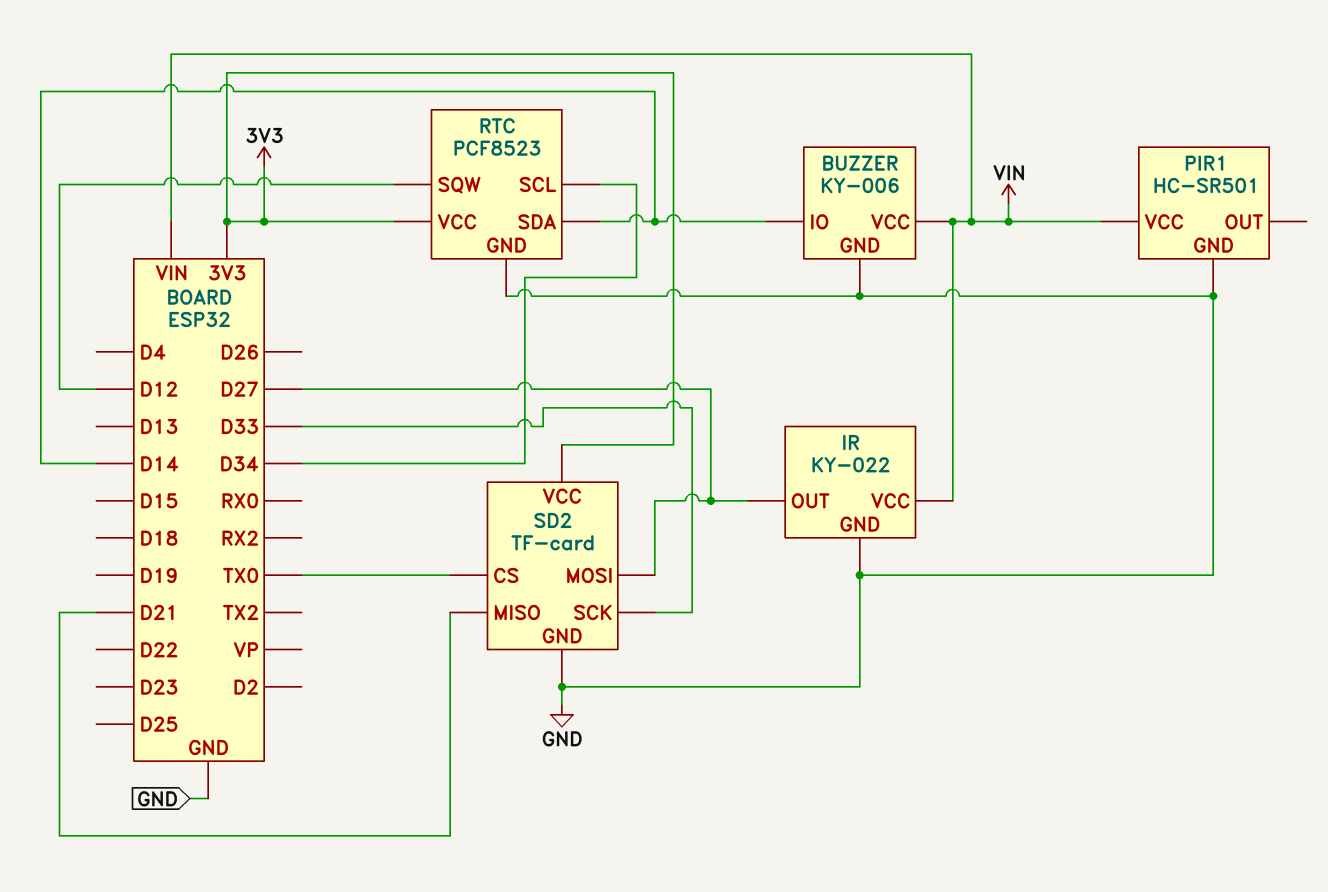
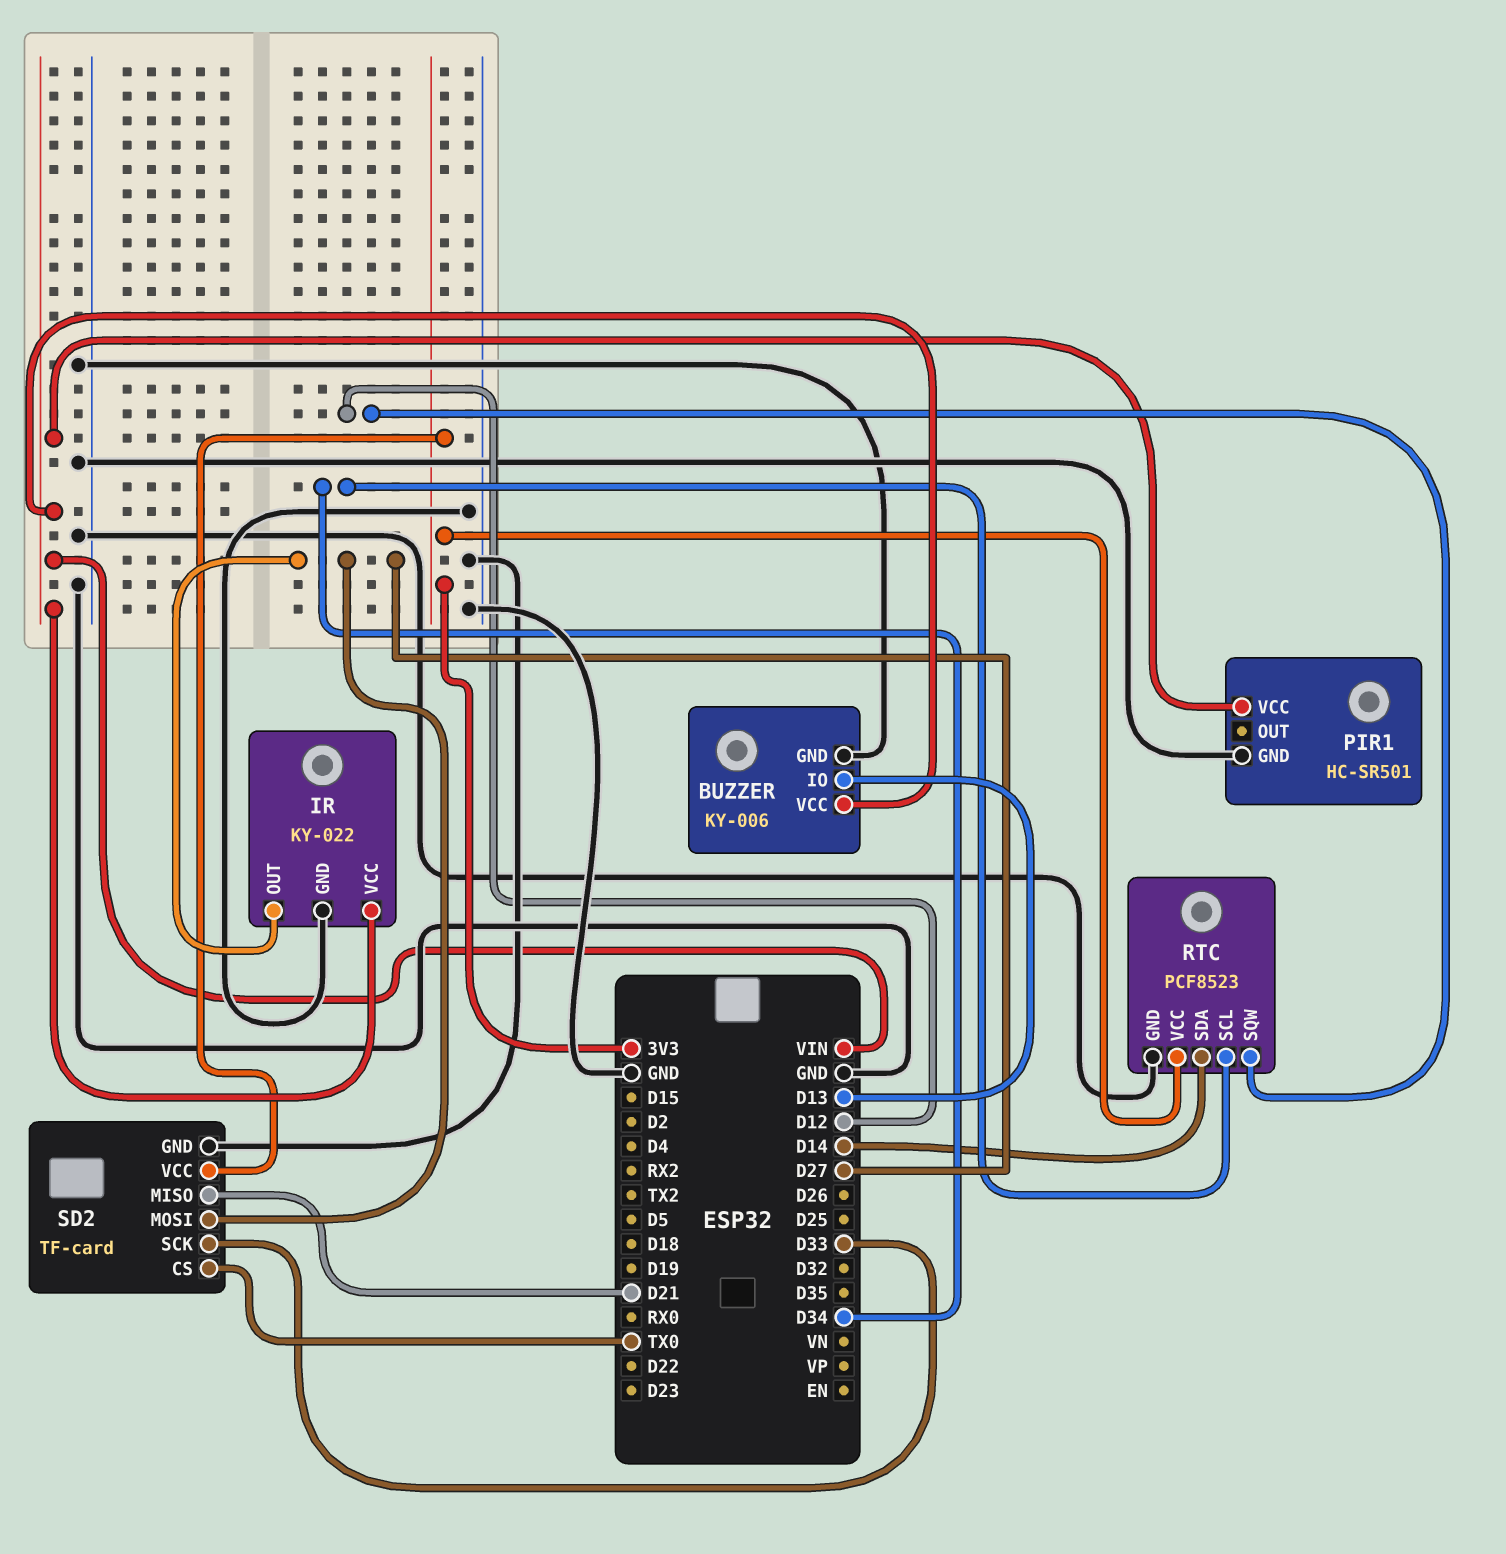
BUZZER pin IO: D14 -> D13

